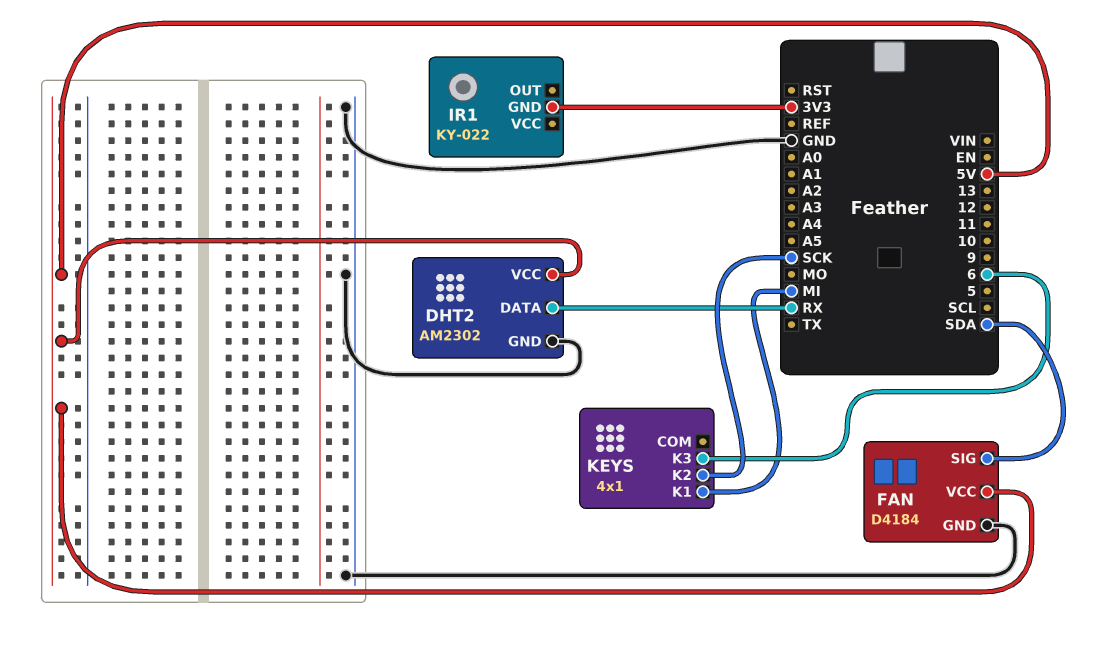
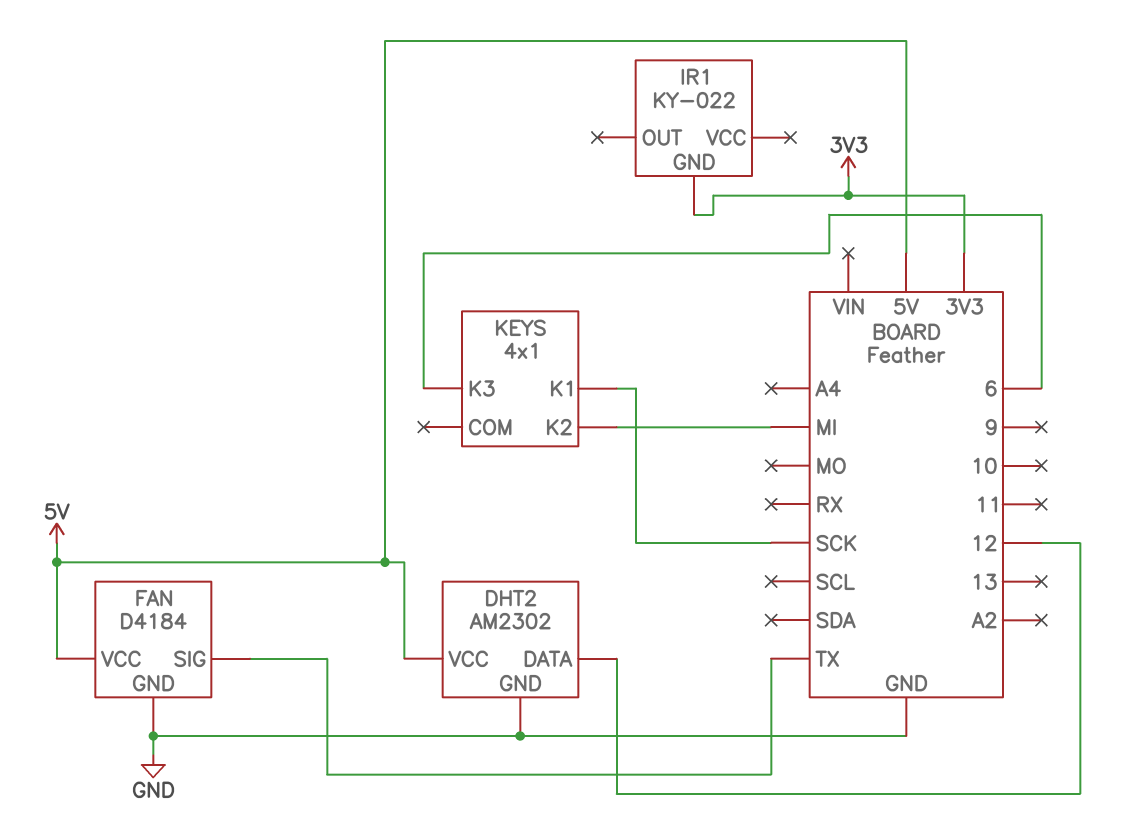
DHT2 pin DATA: RX -> 12
FAN pin SIG: SDA -> TX
KEYS pin K1: MI -> SCK
KEYS pin K2: SCK -> MI

